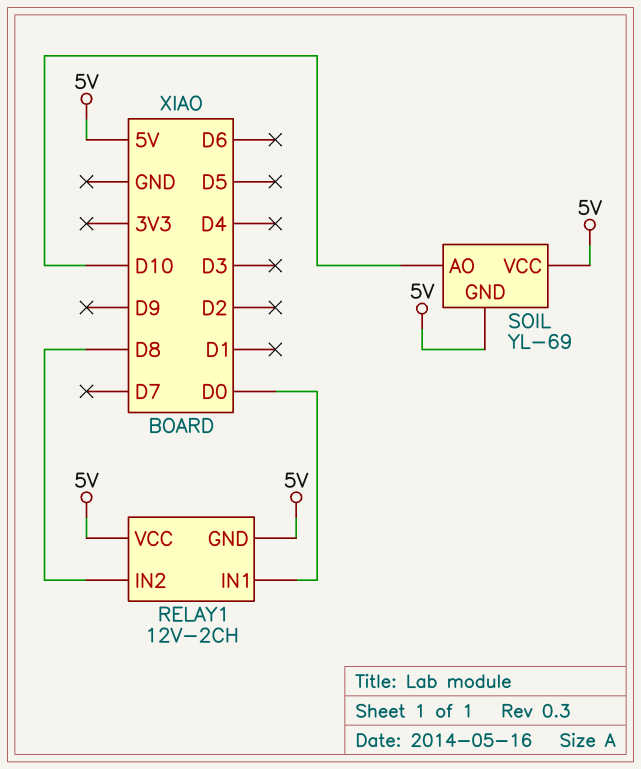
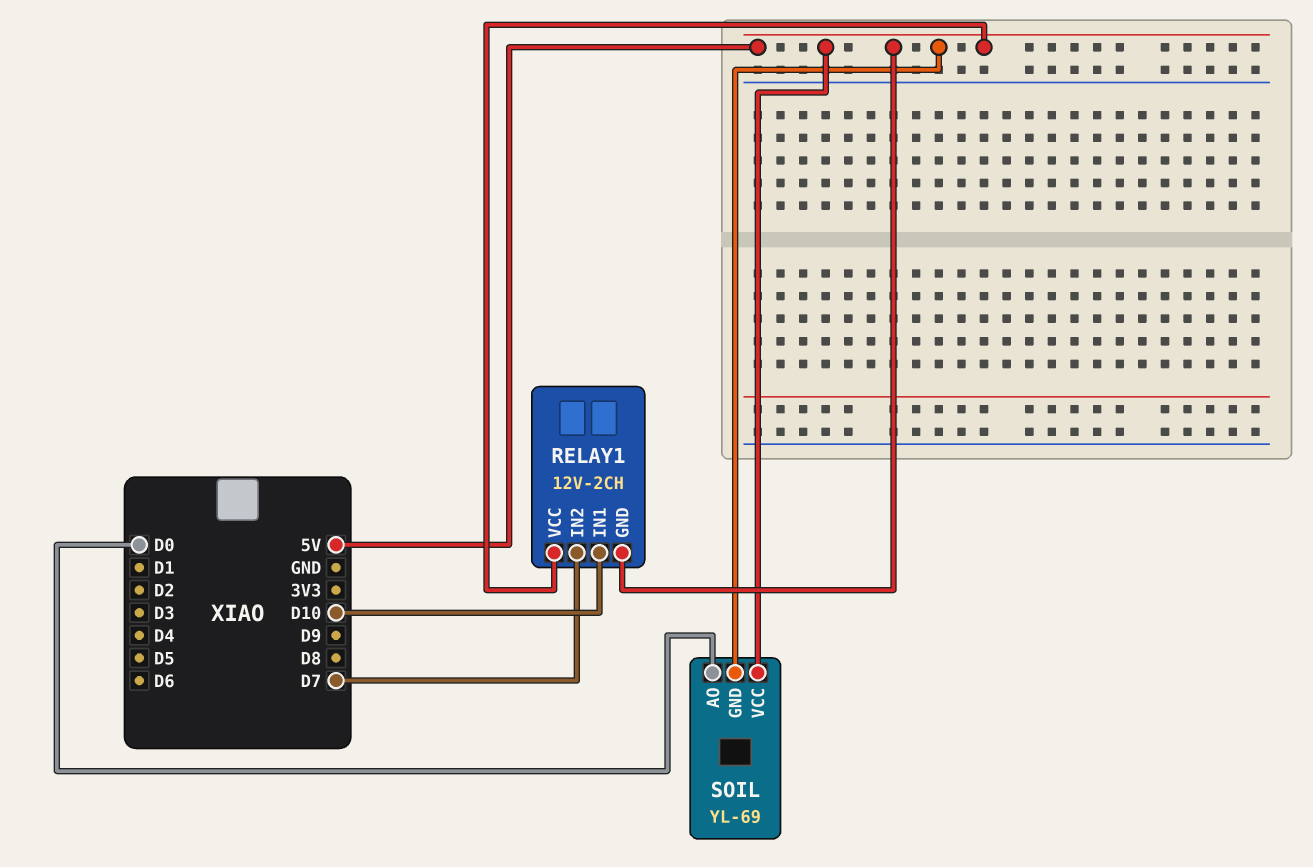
RELAY1 pin IN1: D0 -> D10
RELAY1 pin IN2: D8 -> D7
SOIL pin AO: D10 -> D0

